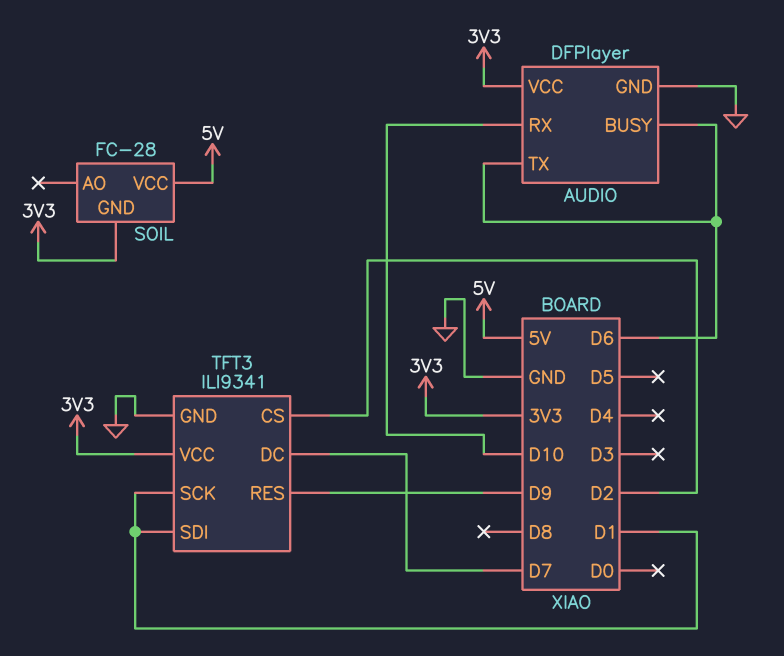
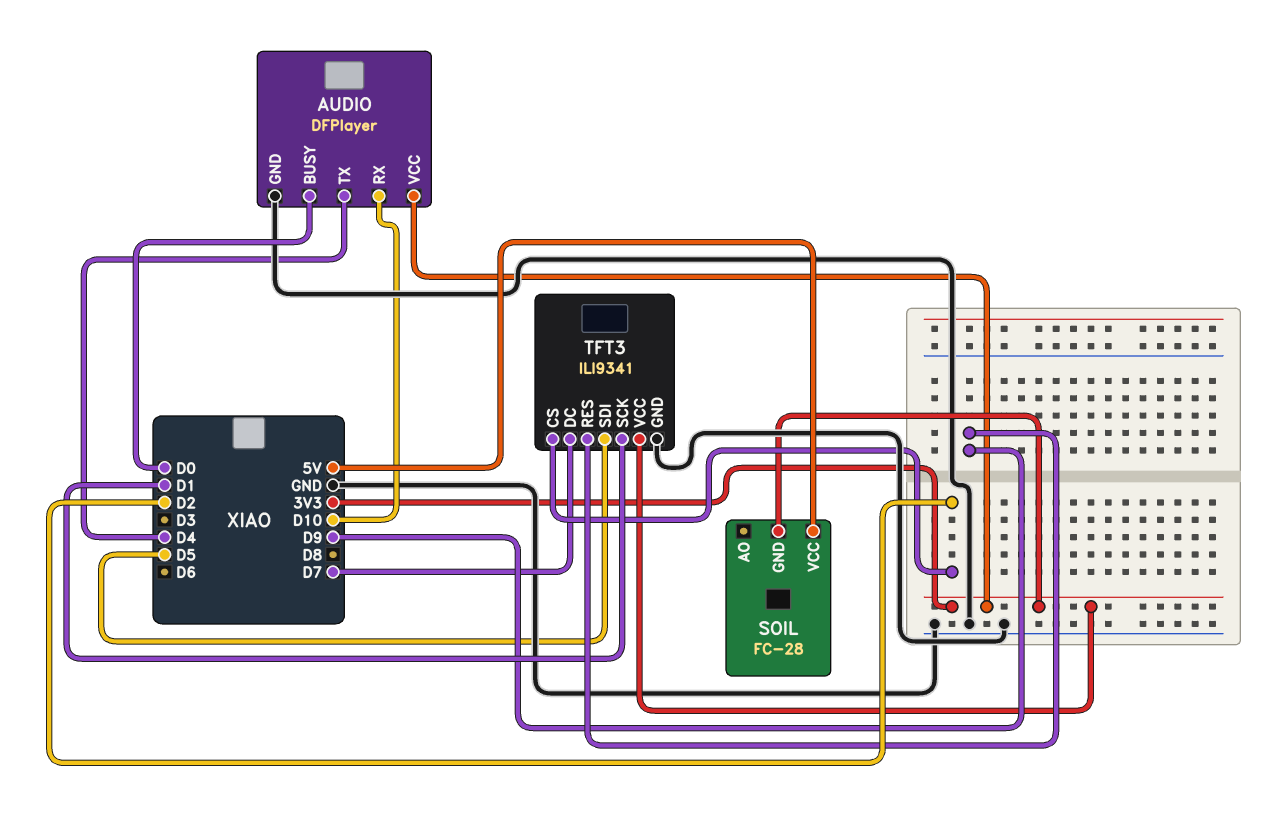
AUDIO pin BUSY: D6 -> D0
AUDIO pin TX: D6 -> D4
TFT3 pin SDI: D1 -> D5

